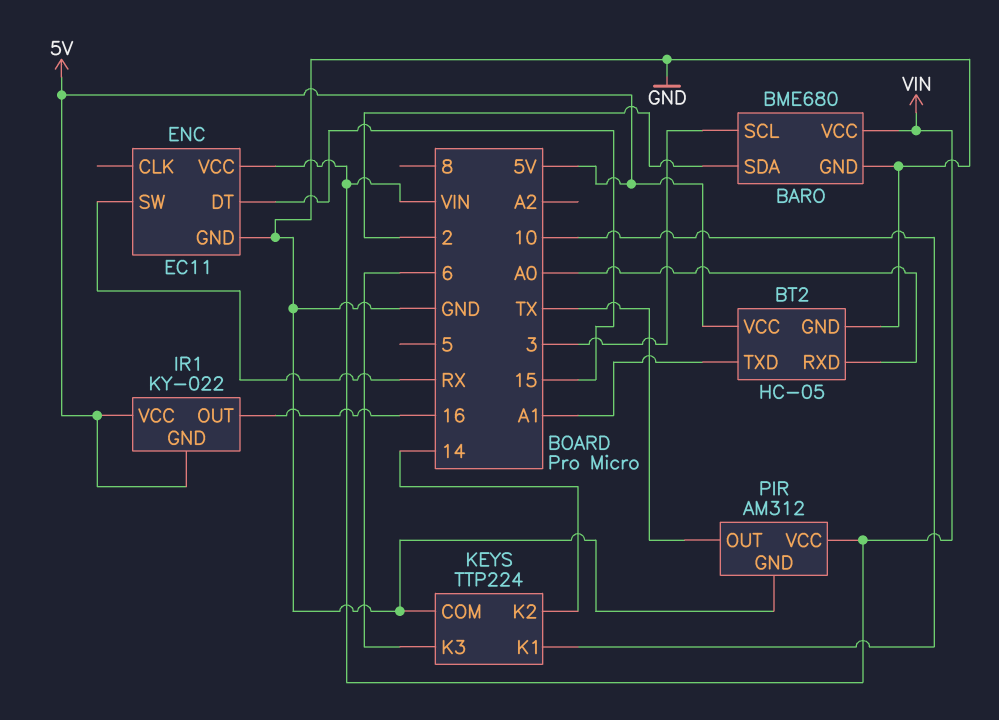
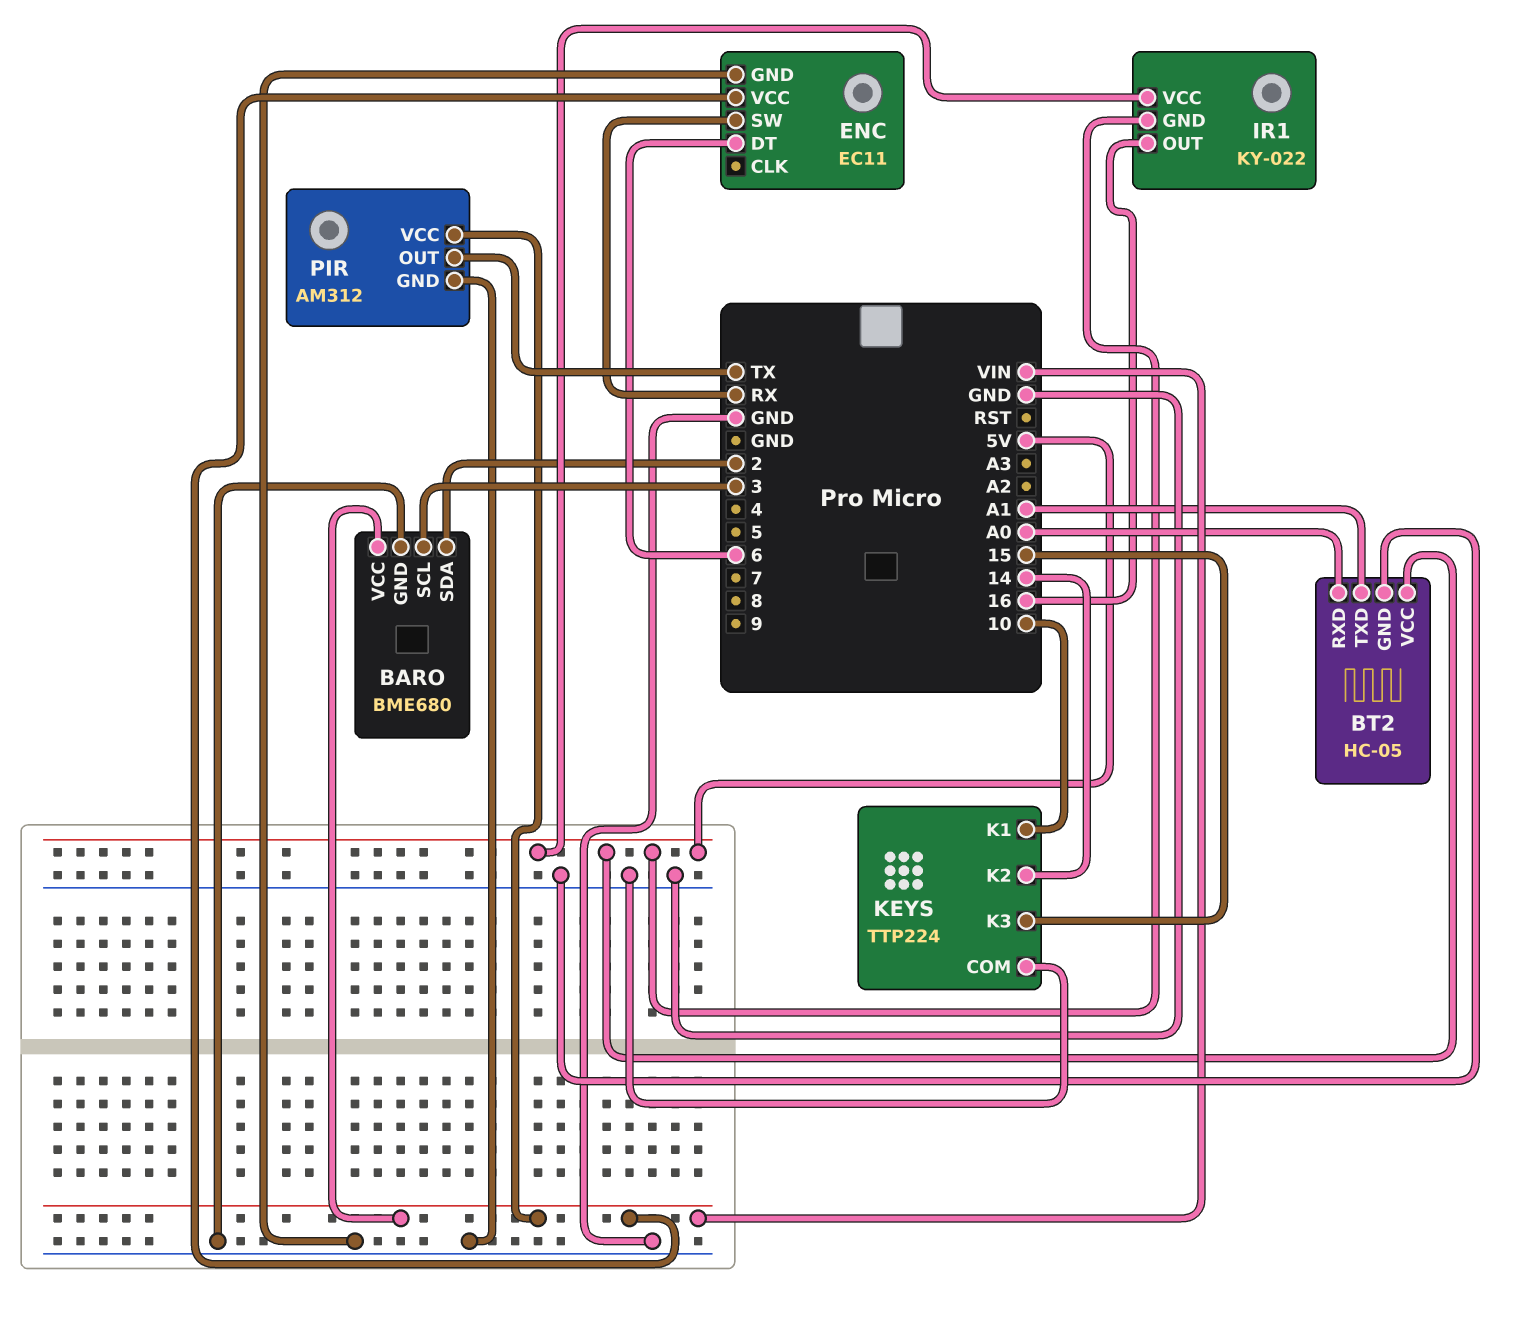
ENC pin DT: 15 -> 6
KEYS pin K3: 6 -> 15

